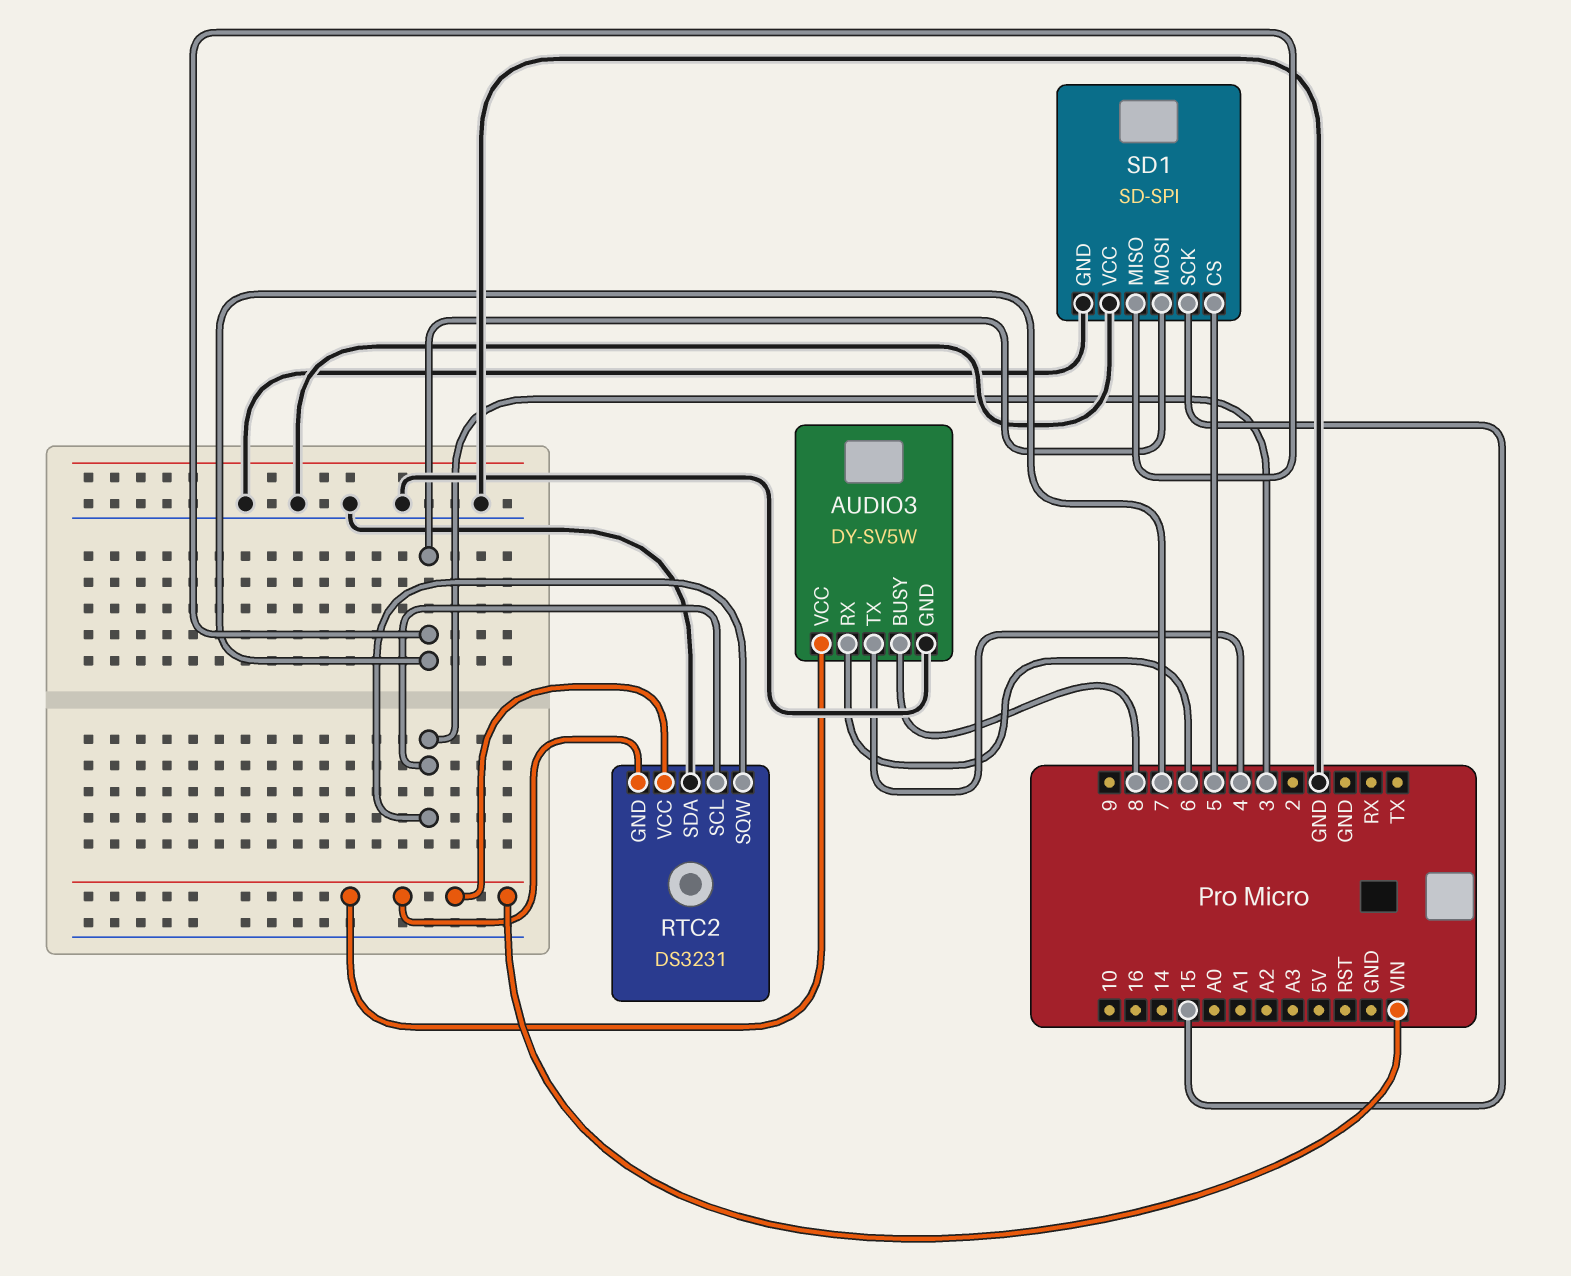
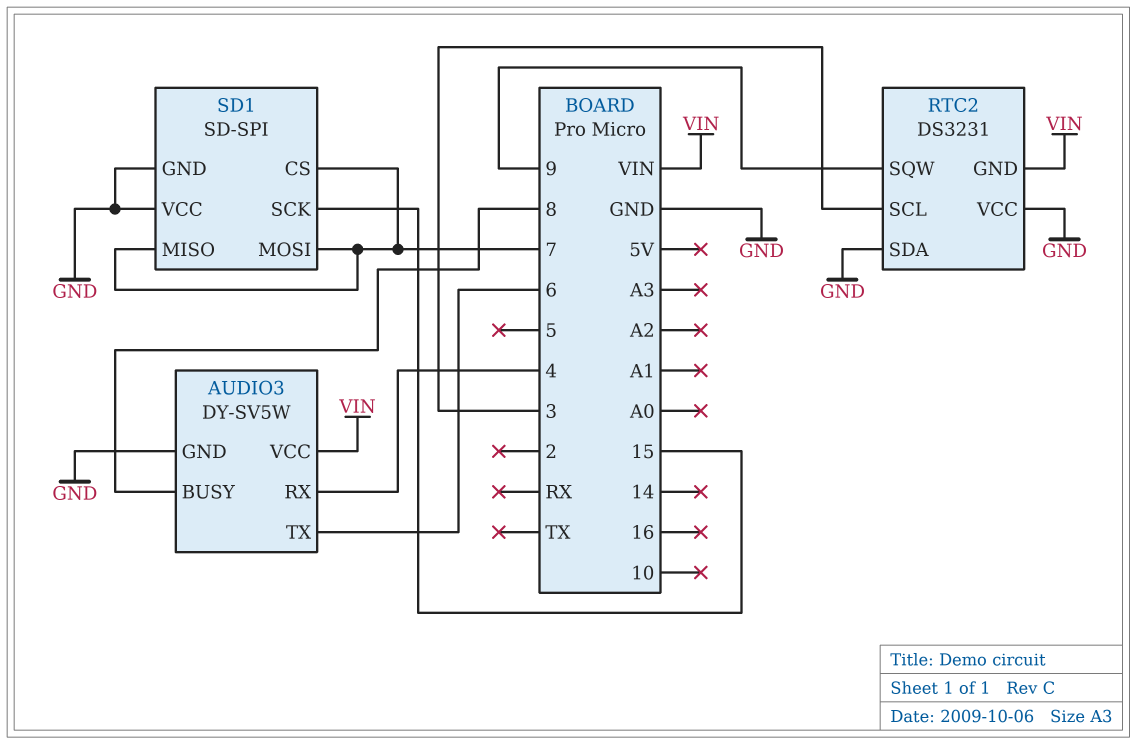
AUDIO3 pin RX: 6 -> 4
AUDIO3 pin TX: 4 -> 6
RTC2 pin SQW: 3 -> 9
RTC2 pin VCC: VIN -> GND
SD1 pin CS: 5 -> 7

